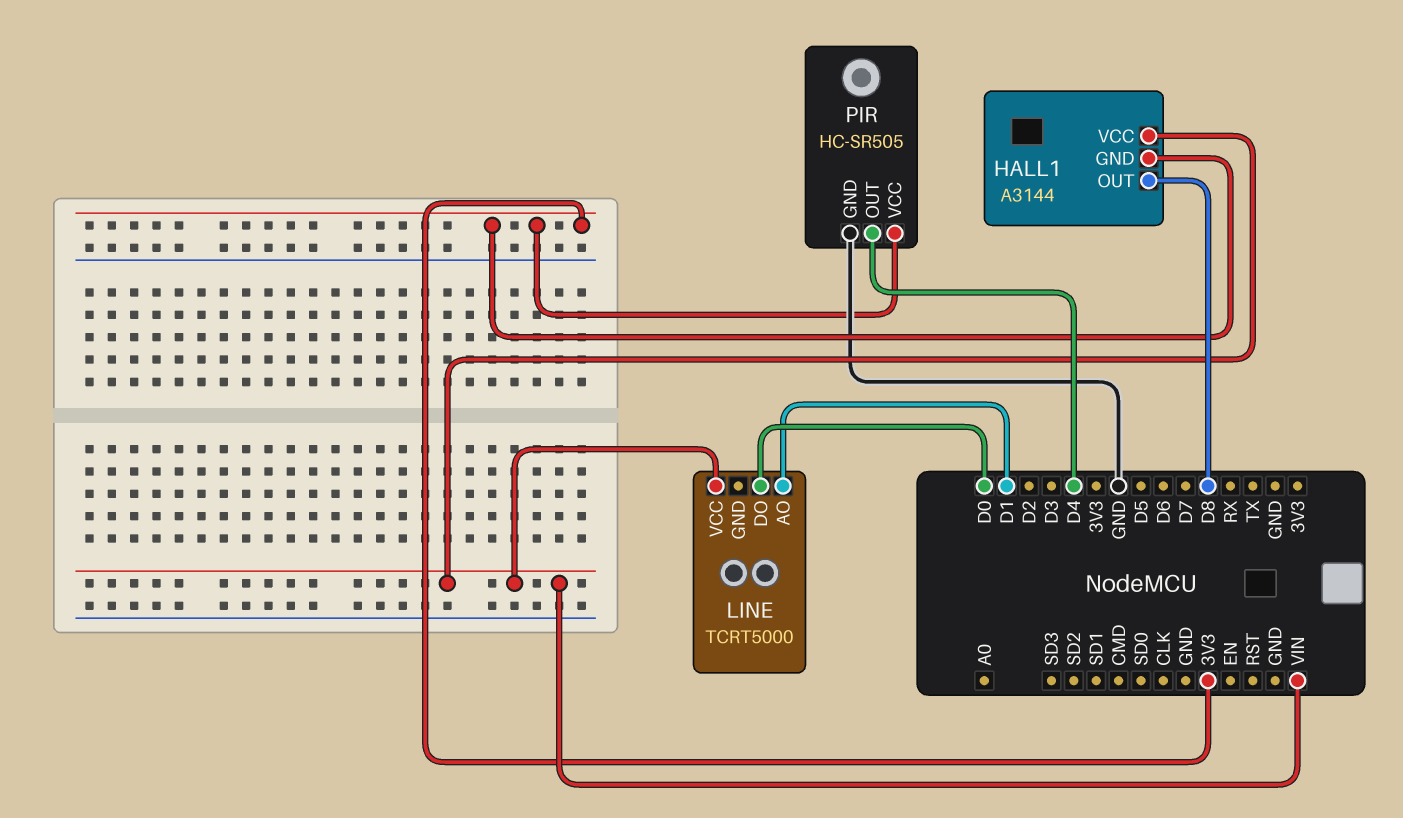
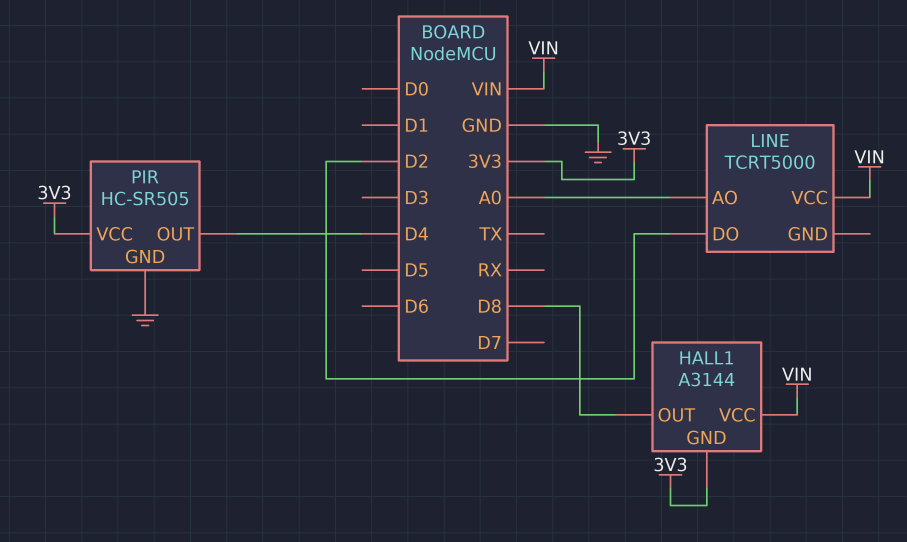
LINE pin AO: D1 -> A0
LINE pin DO: D0 -> D2

